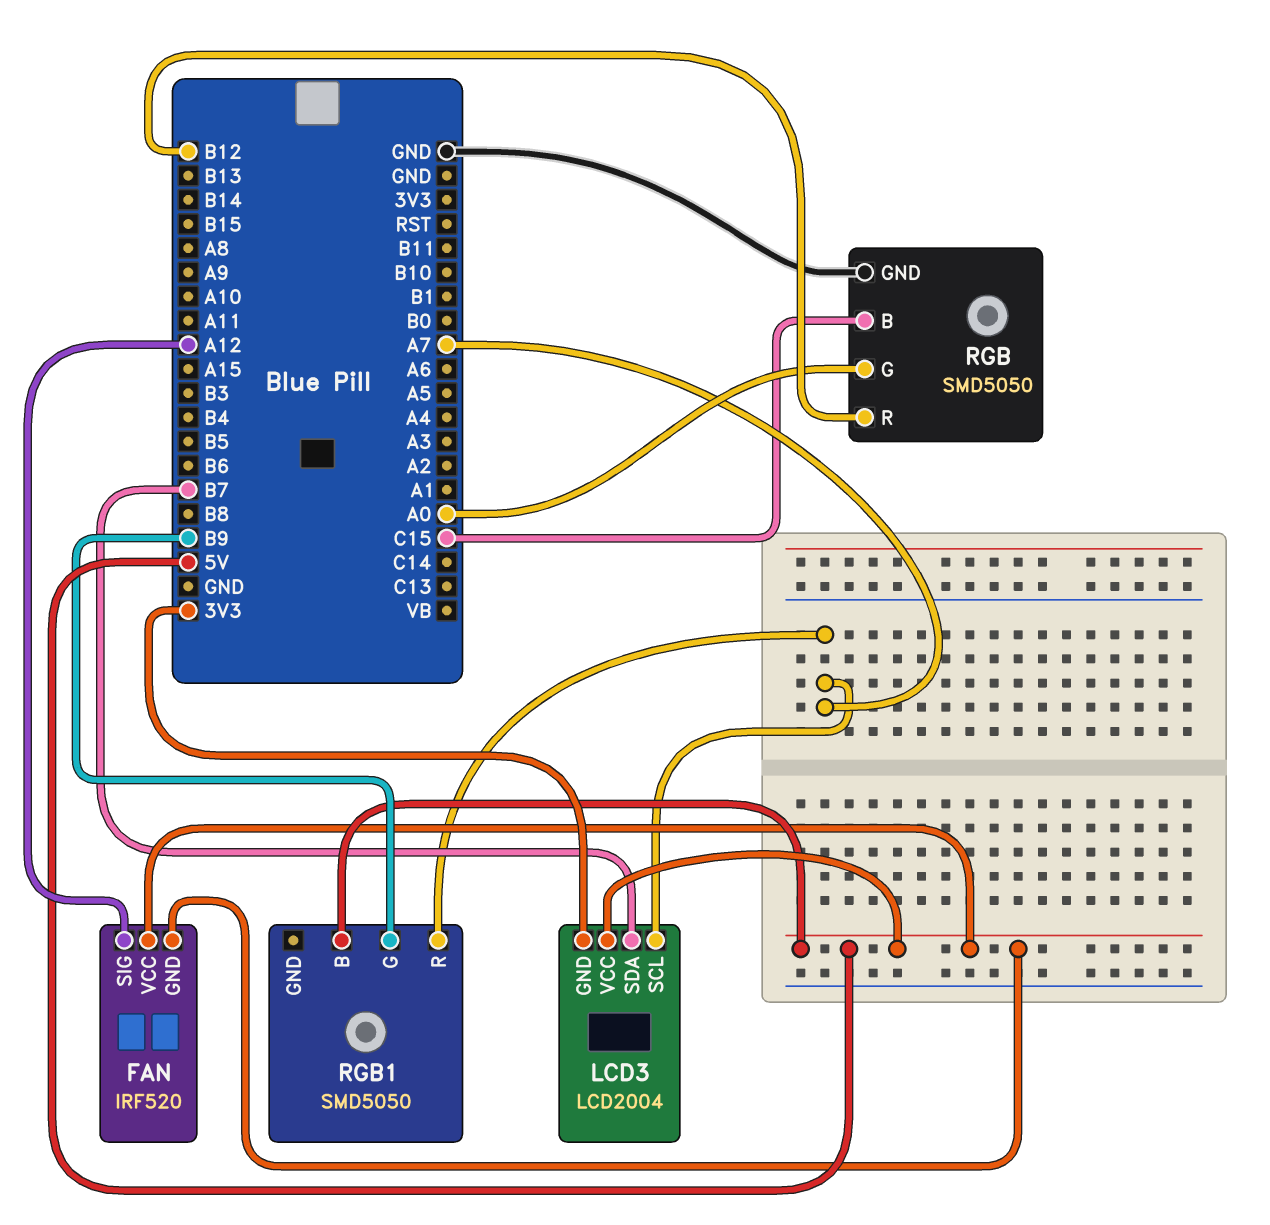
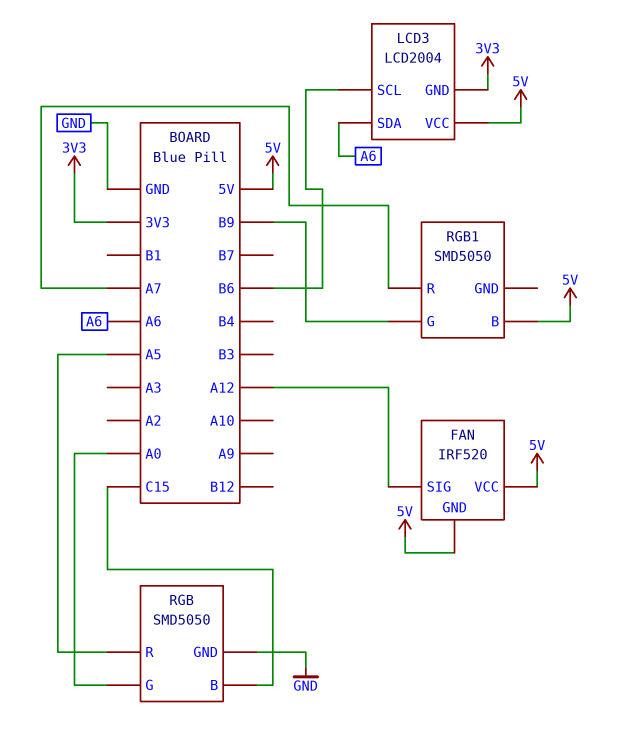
LCD3 pin SCL: A7 -> B6
LCD3 pin SDA: B7 -> A6
RGB pin R: B12 -> A5

